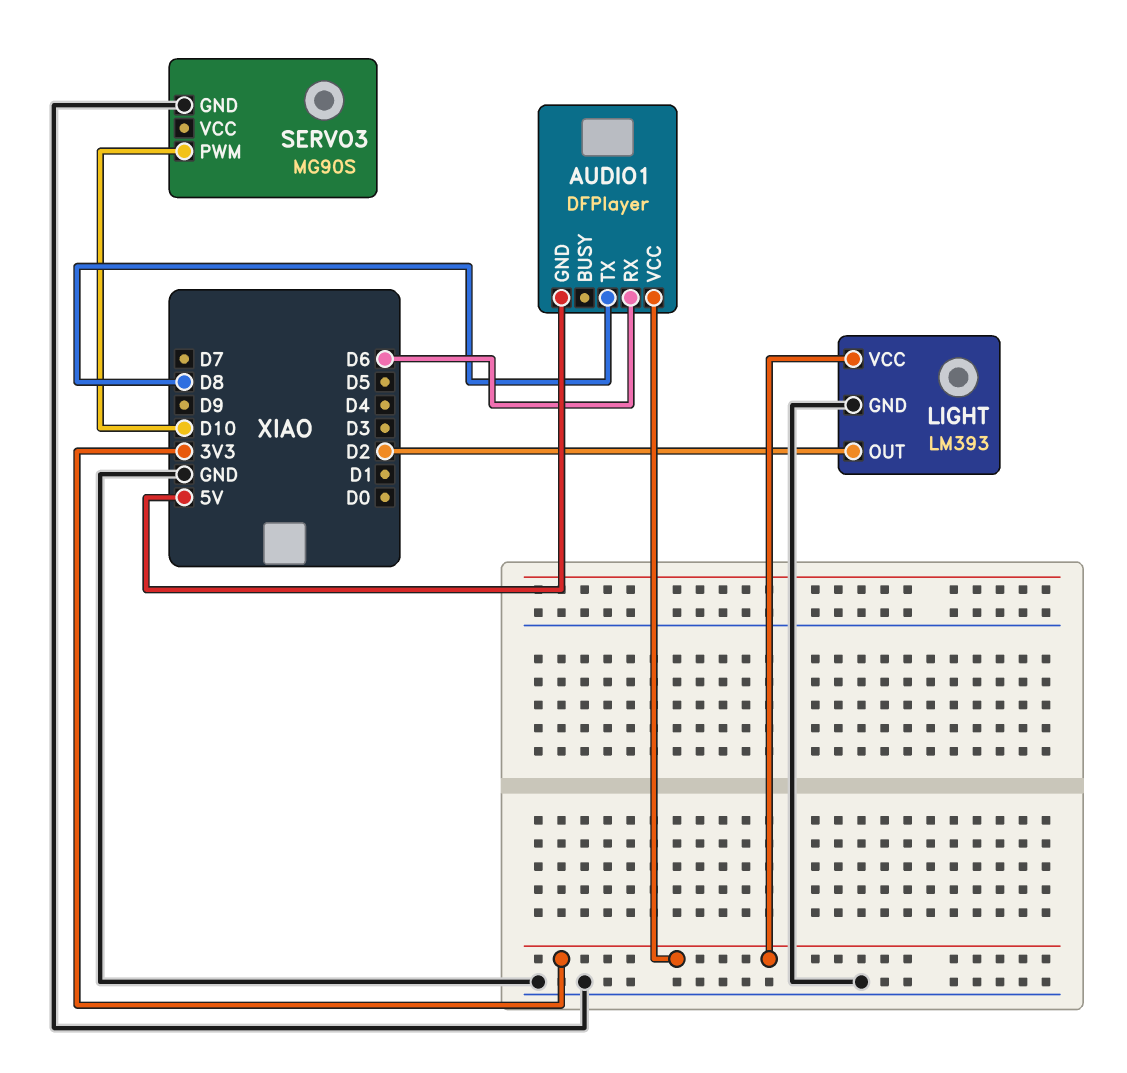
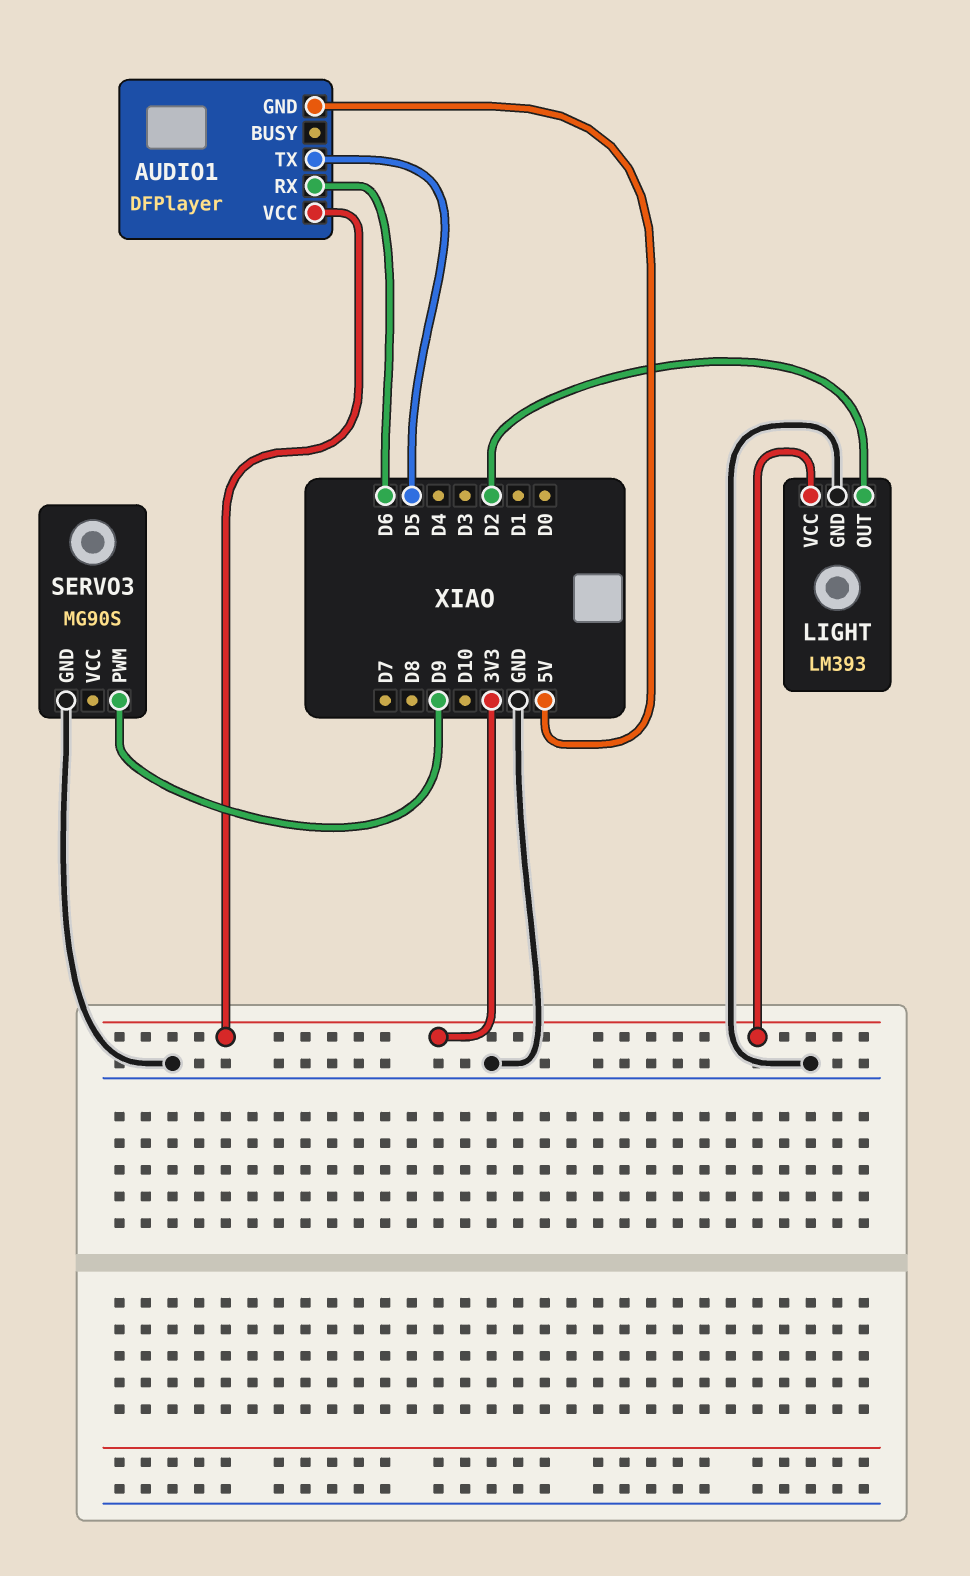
AUDIO1 pin TX: D8 -> D5
SERVO3 pin PWM: D10 -> D9

